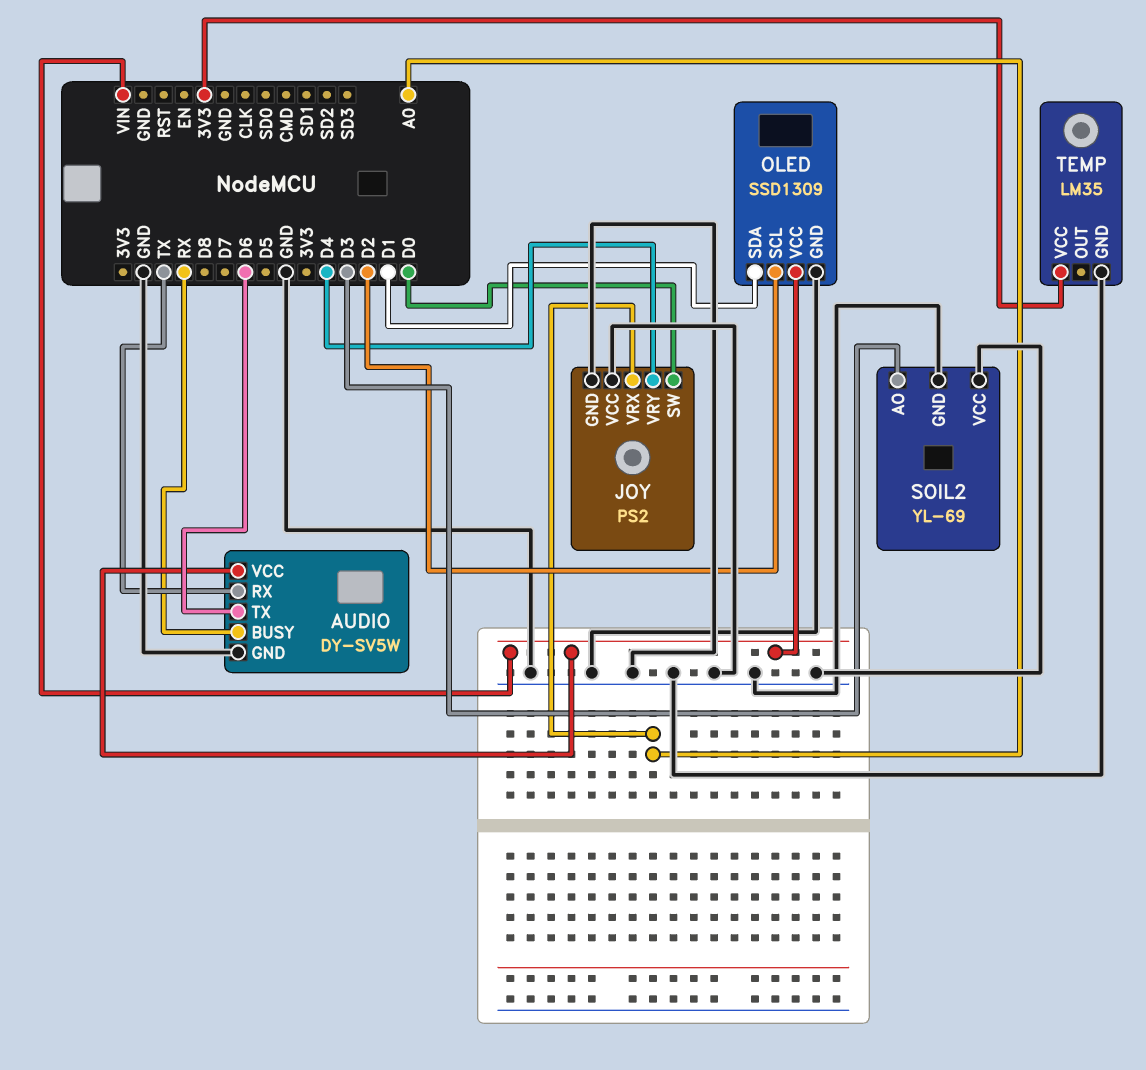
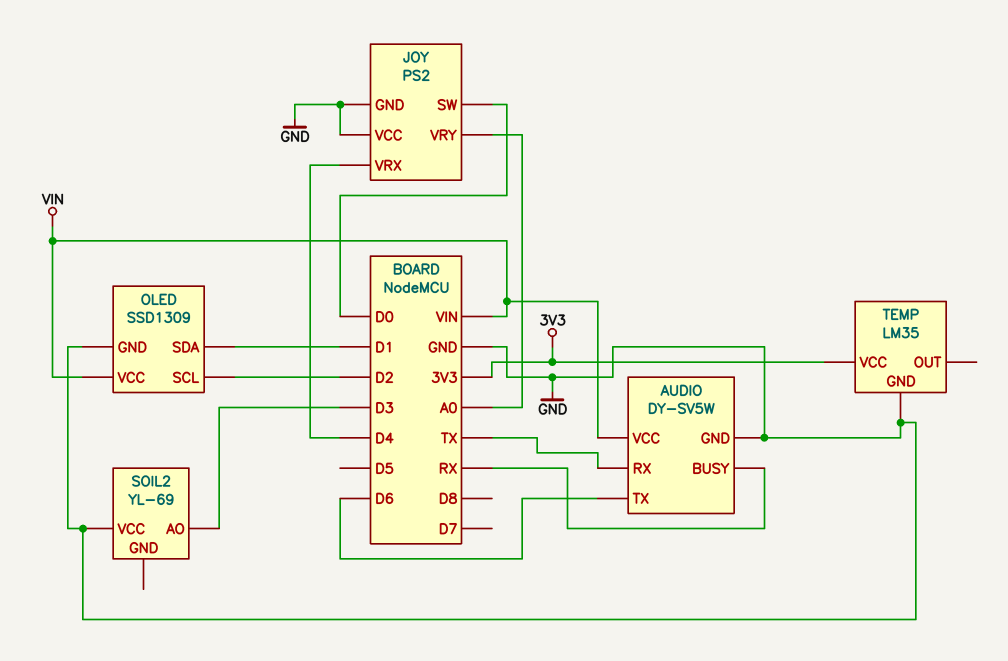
JOY pin VRX: A0 -> D4
JOY pin VRY: D4 -> A0
SOIL2 pin GND: GND -> none

